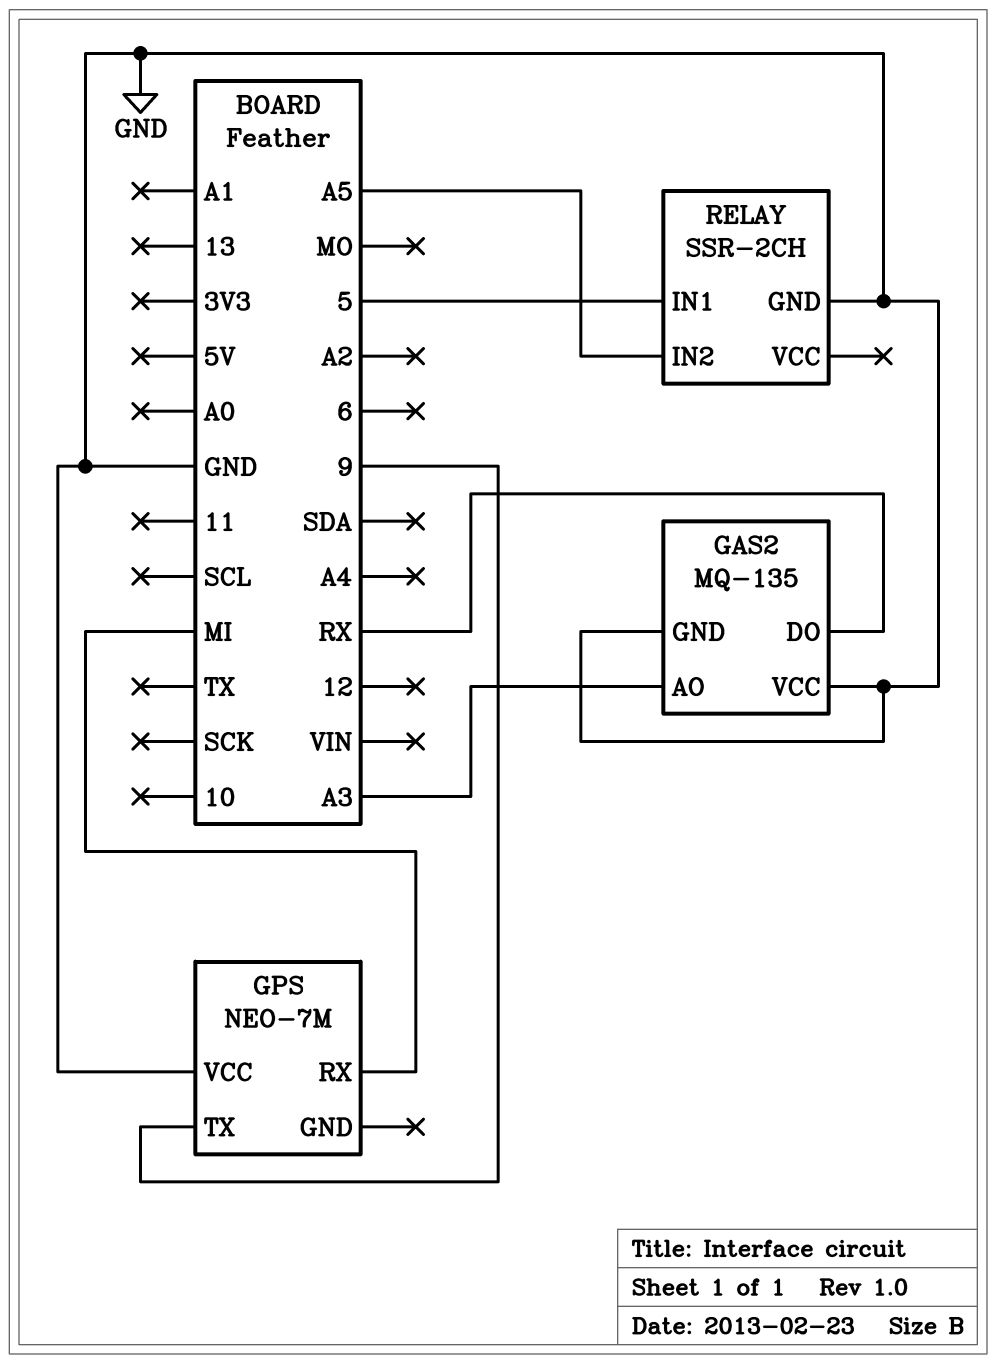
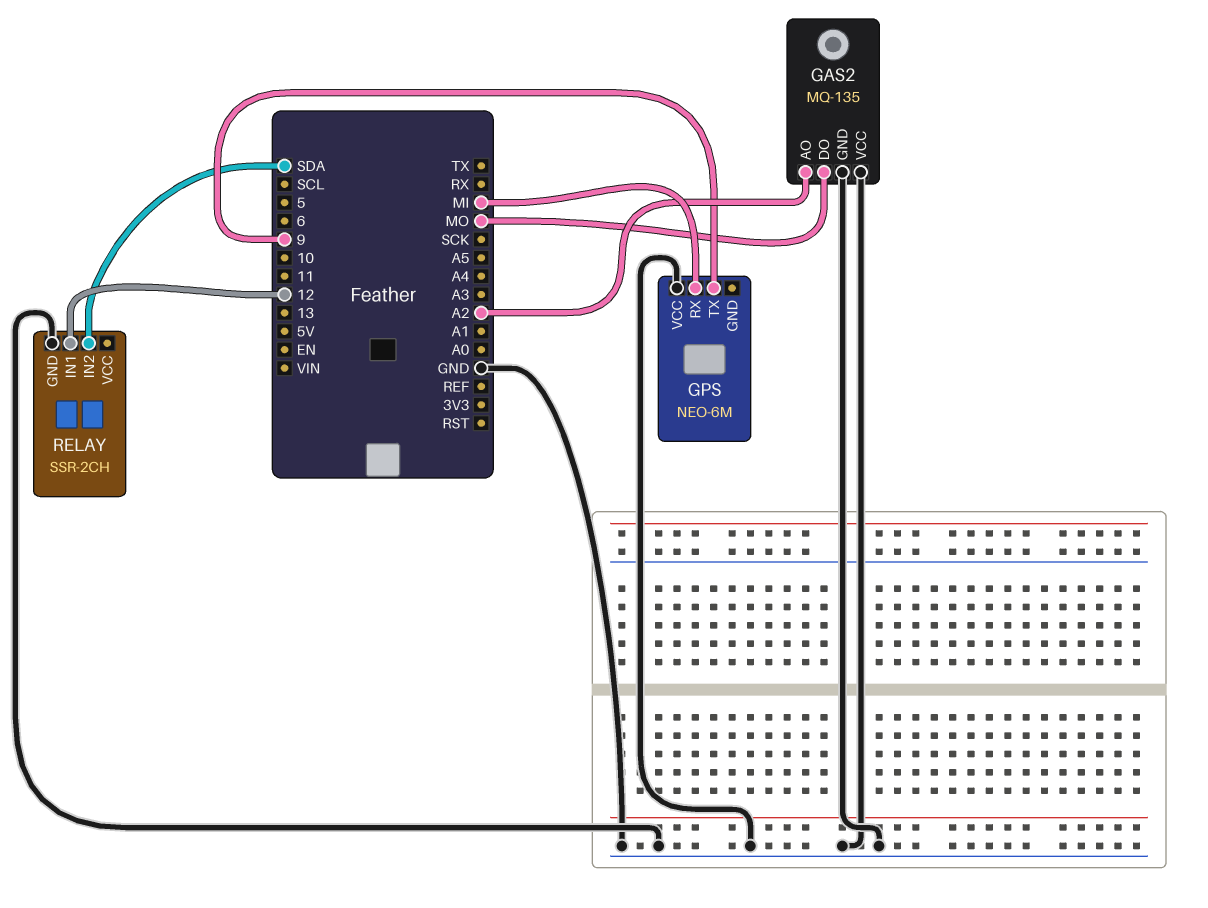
GAS2 pin AO: A3 -> A2
GAS2 pin DO: RX -> MO
GPS: NEO-7M -> NEO-6M
RELAY pin IN1: 5 -> 12
RELAY pin IN2: A5 -> SDA

